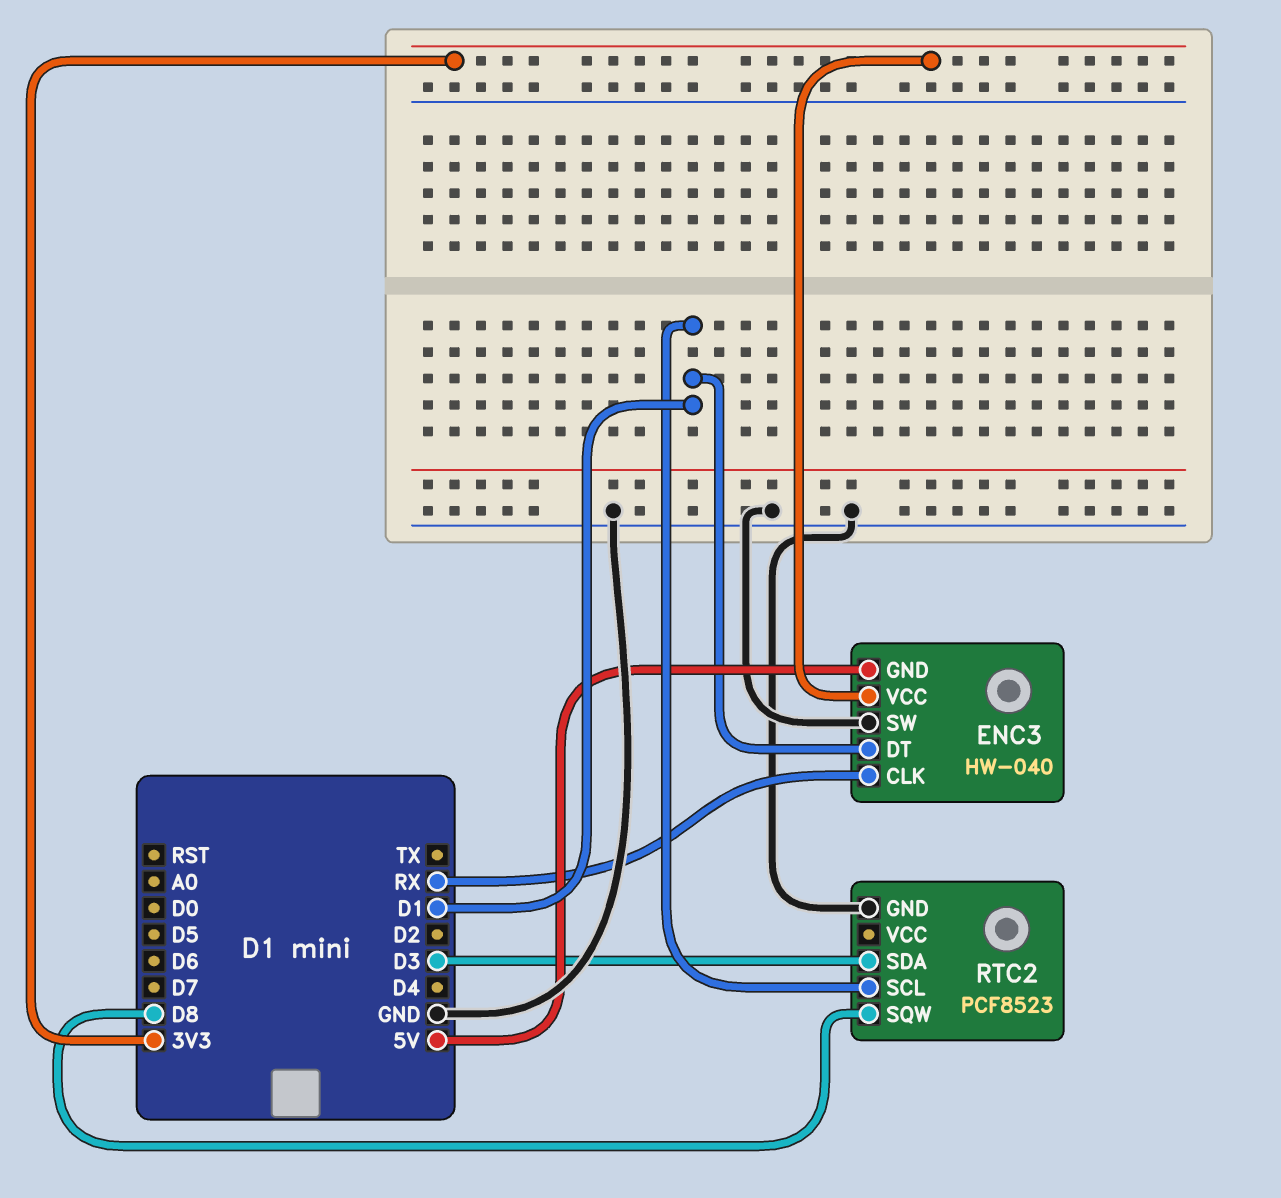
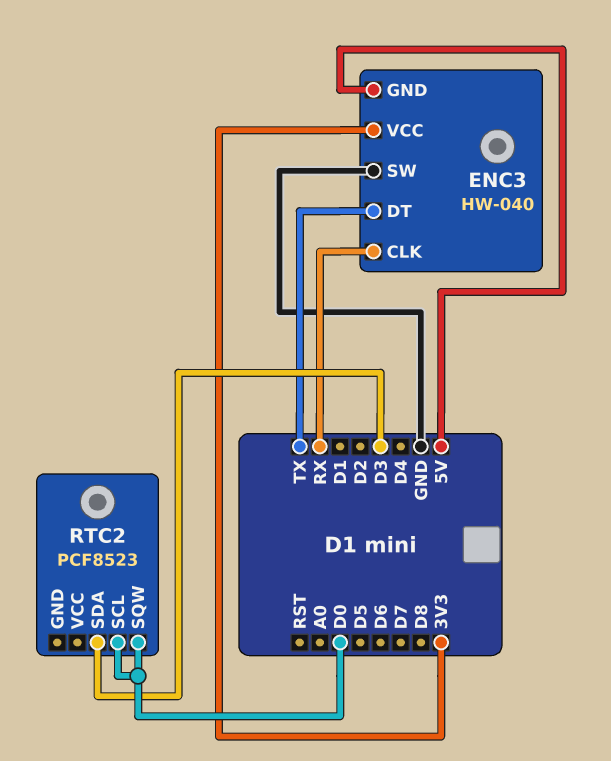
ENC3 pin DT: D1 -> TX
RTC2 pin GND: GND -> none
RTC2 pin SCL: D1 -> D0
RTC2 pin SQW: D8 -> D0

